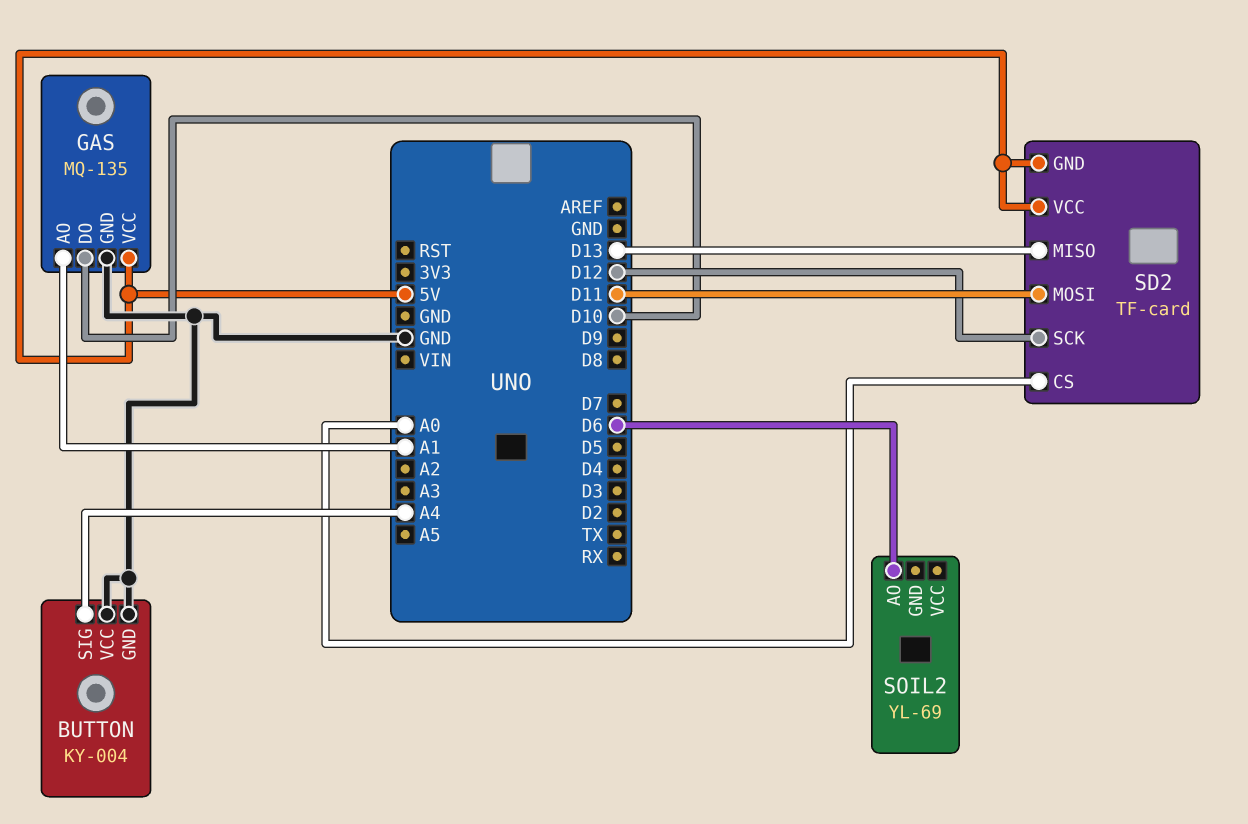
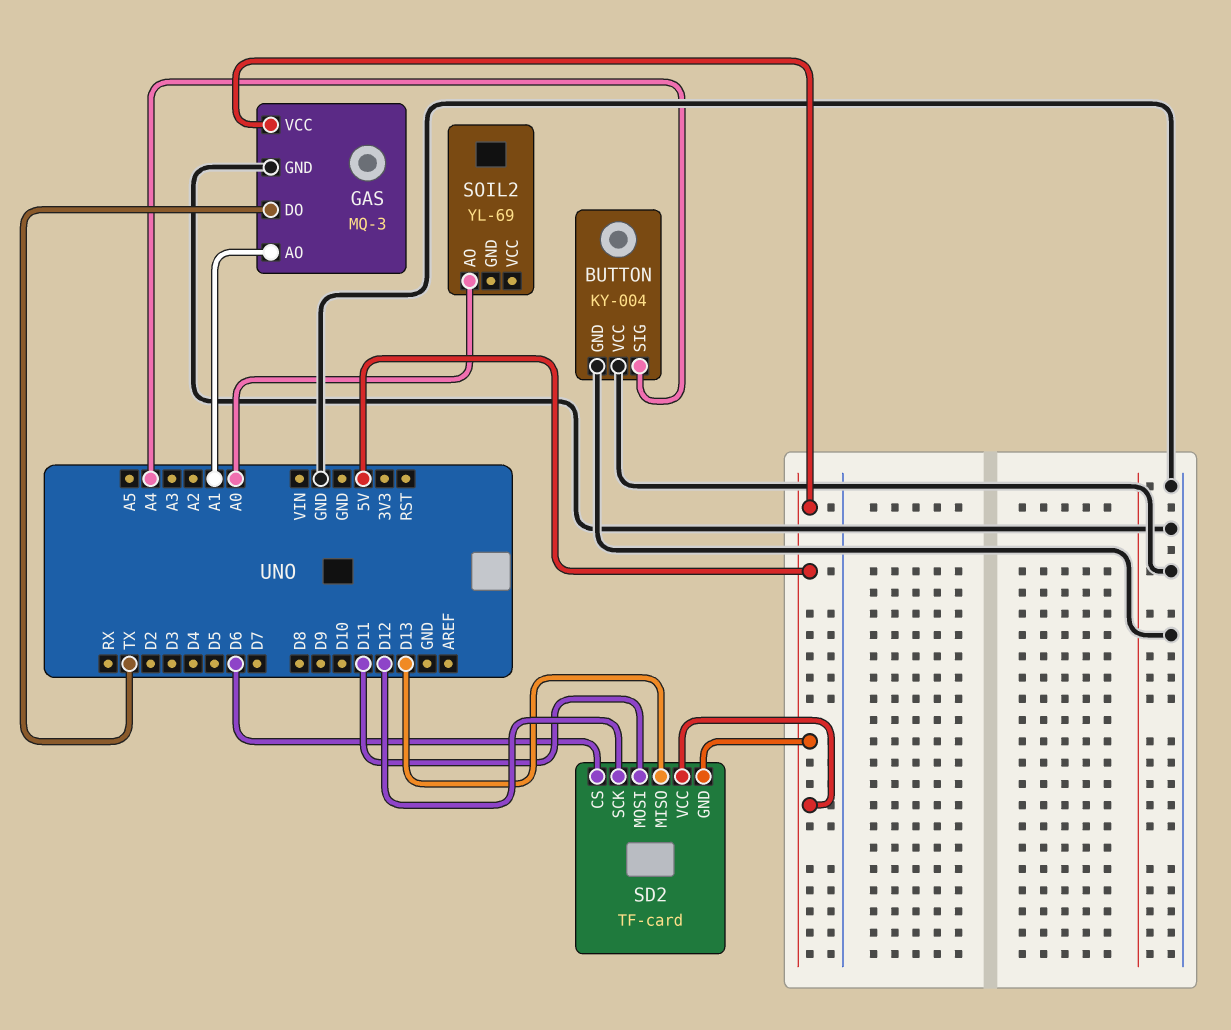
GAS: MQ-135 -> MQ-3
GAS pin DO: D10 -> TX
SD2 pin CS: A0 -> D6
SOIL2 pin AO: D6 -> A0

